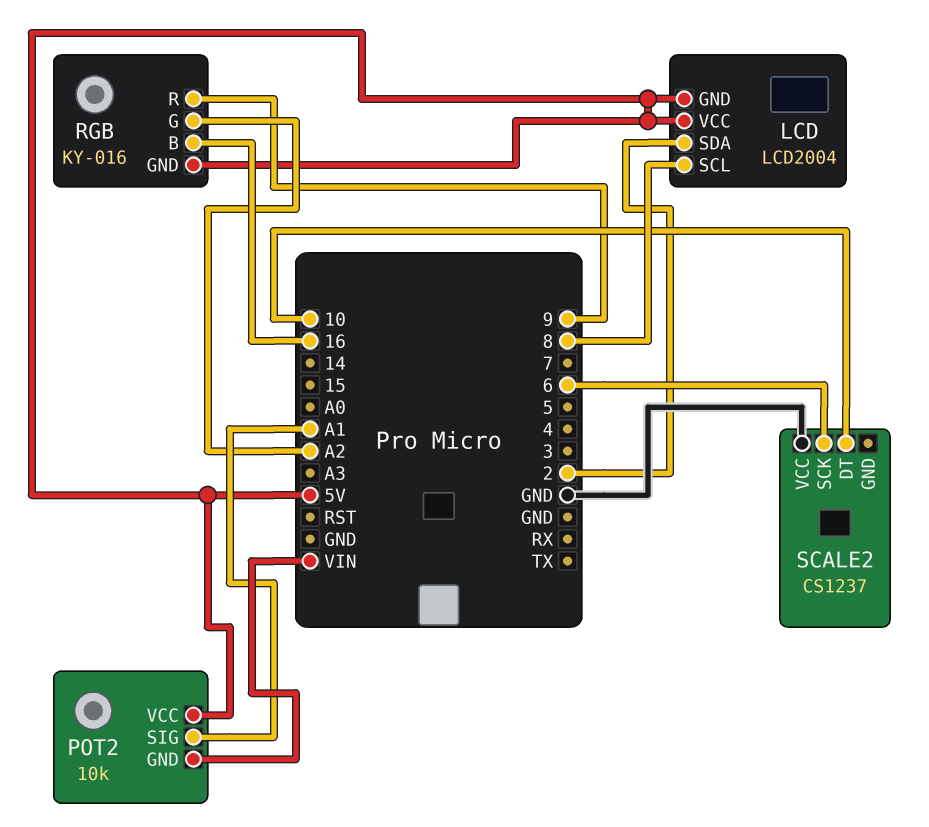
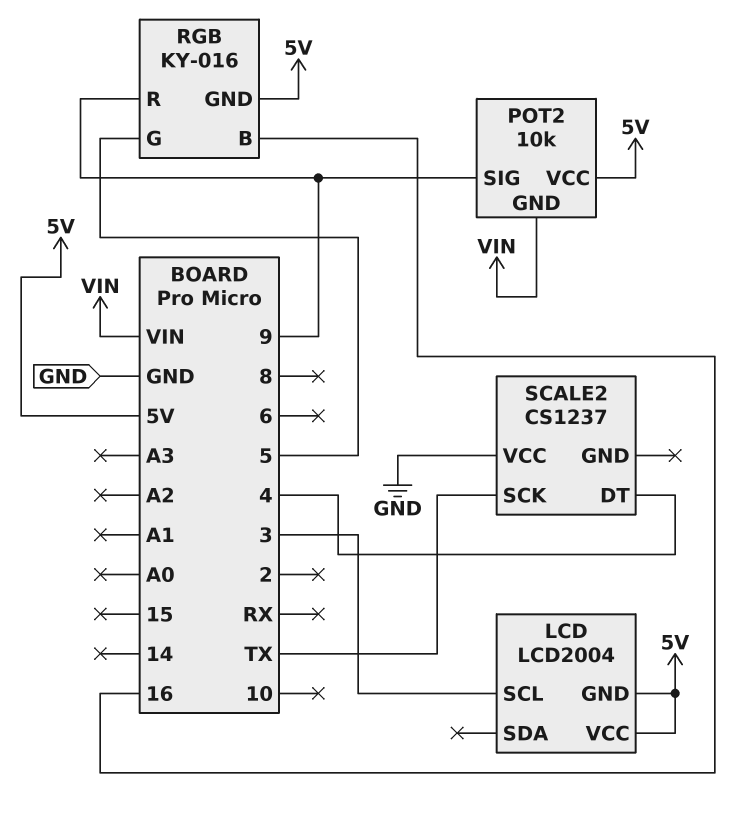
LCD pin SCL: 8 -> 3
LCD pin SDA: 2 -> none
POT2 pin SIG: A1 -> 9
RGB pin G: A2 -> 5
SCALE2 pin DT: 10 -> 4
SCALE2 pin SCK: 6 -> TX

